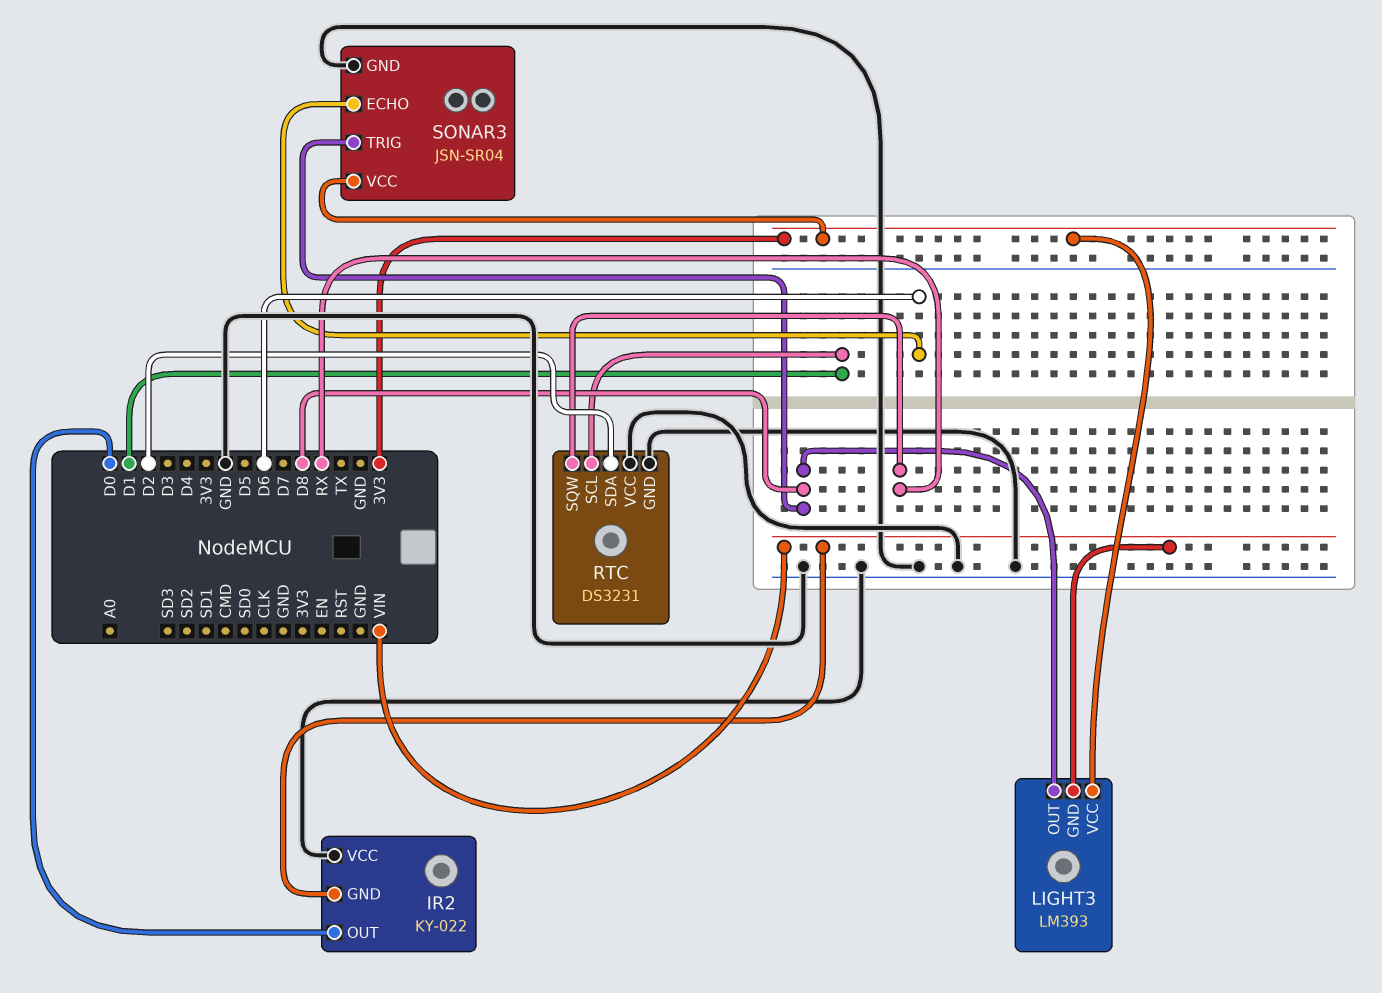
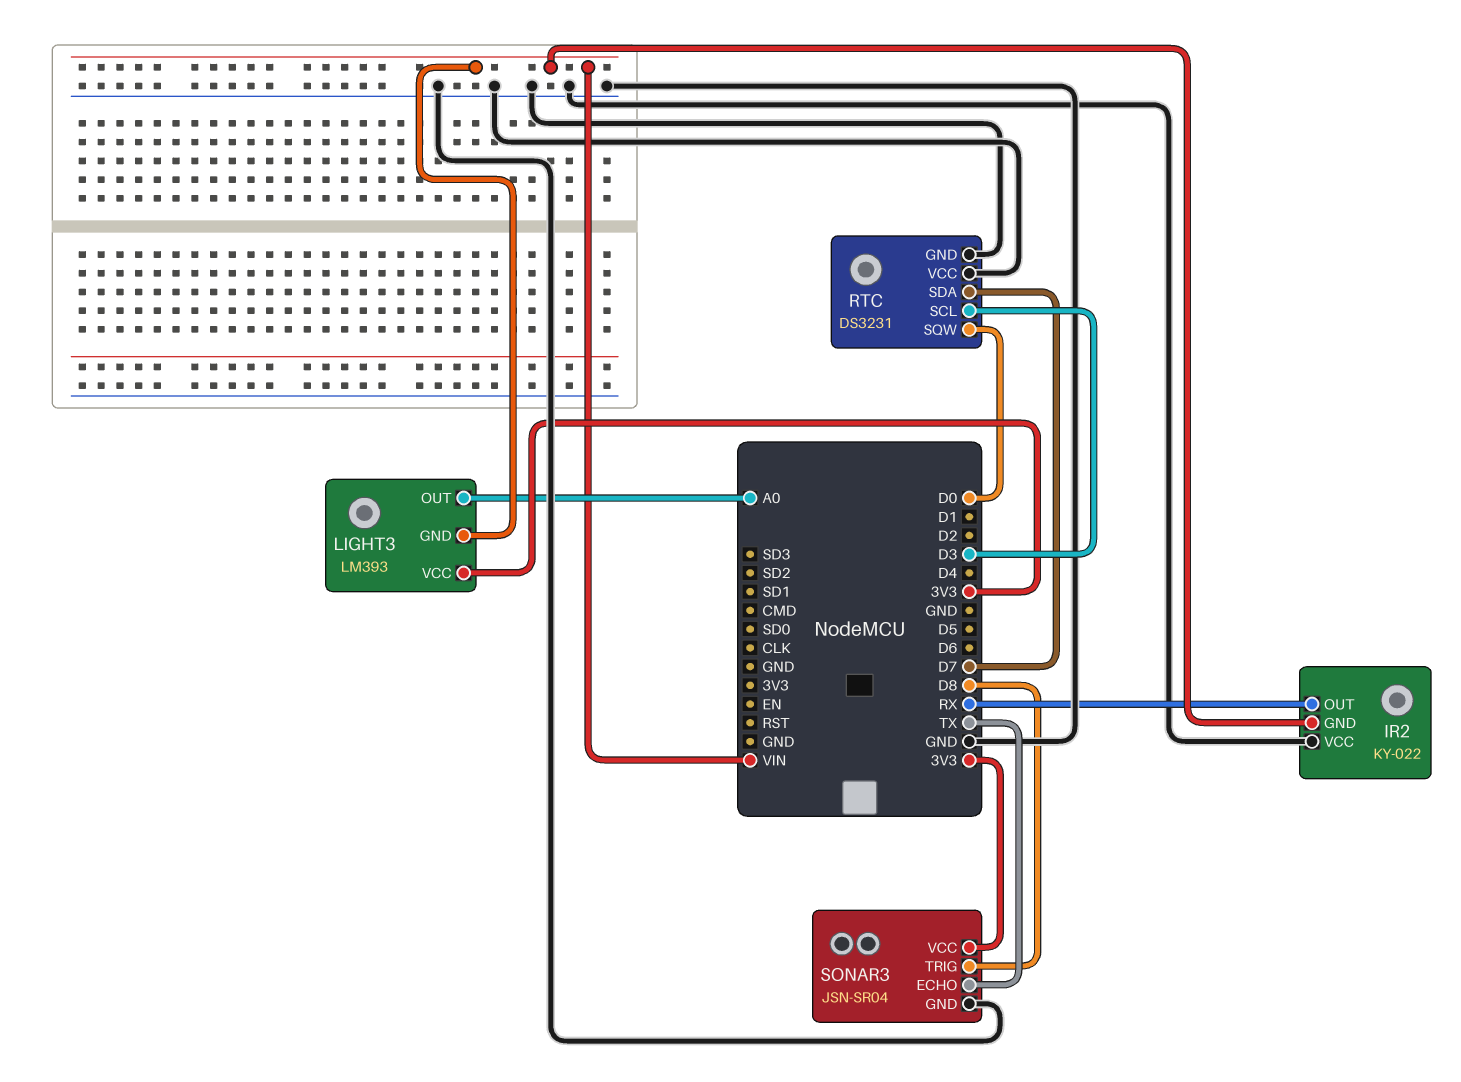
IR2 pin OUT: D0 -> RX
LIGHT3 pin OUT: D8 -> A0
RTC pin SCL: D1 -> D3
RTC pin SDA: D2 -> D7
RTC pin SQW: RX -> D0
SONAR3 pin ECHO: D6 -> TX

